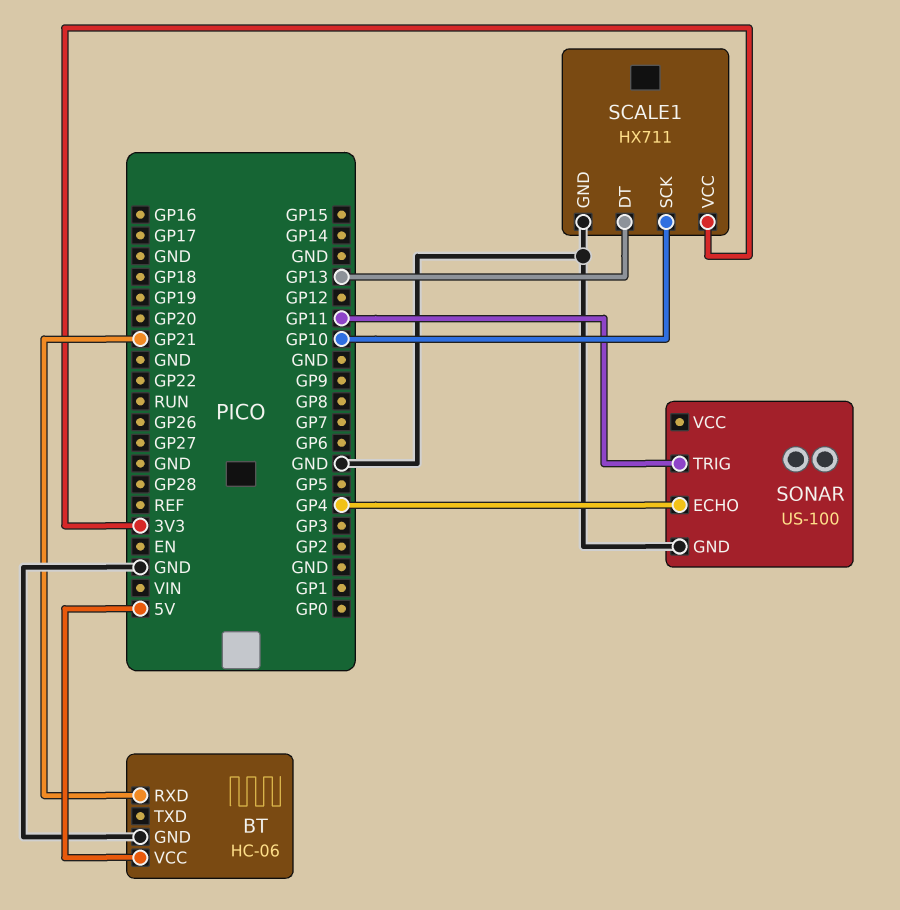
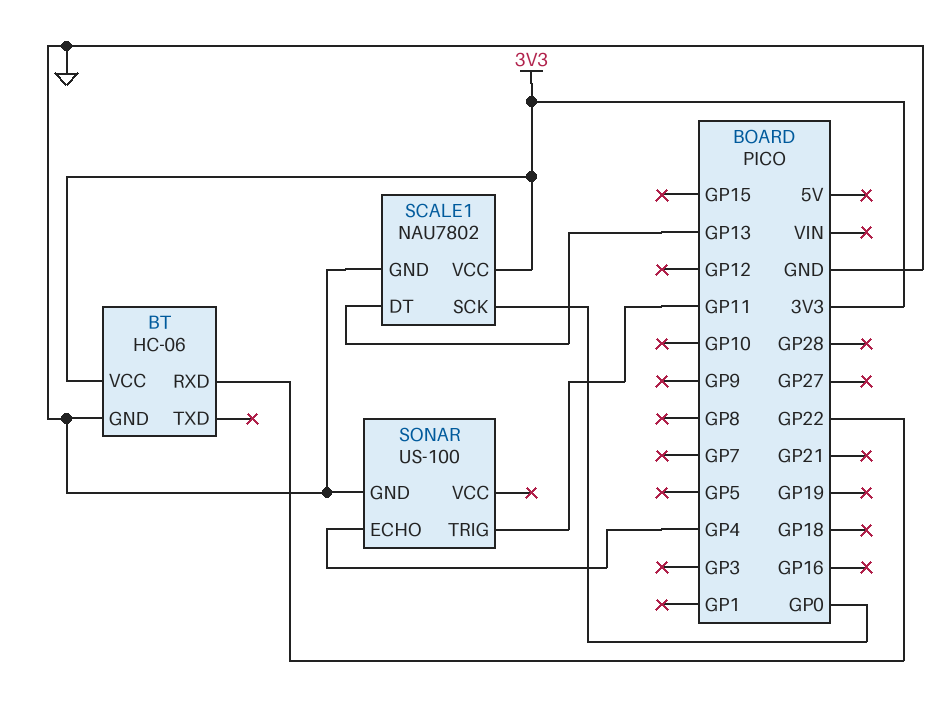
BT pin RXD: GP21 -> GP22
BT pin VCC: 5V -> 3V3
SCALE1: HX711 -> NAU7802
SCALE1 pin SCK: GP10 -> GP0

